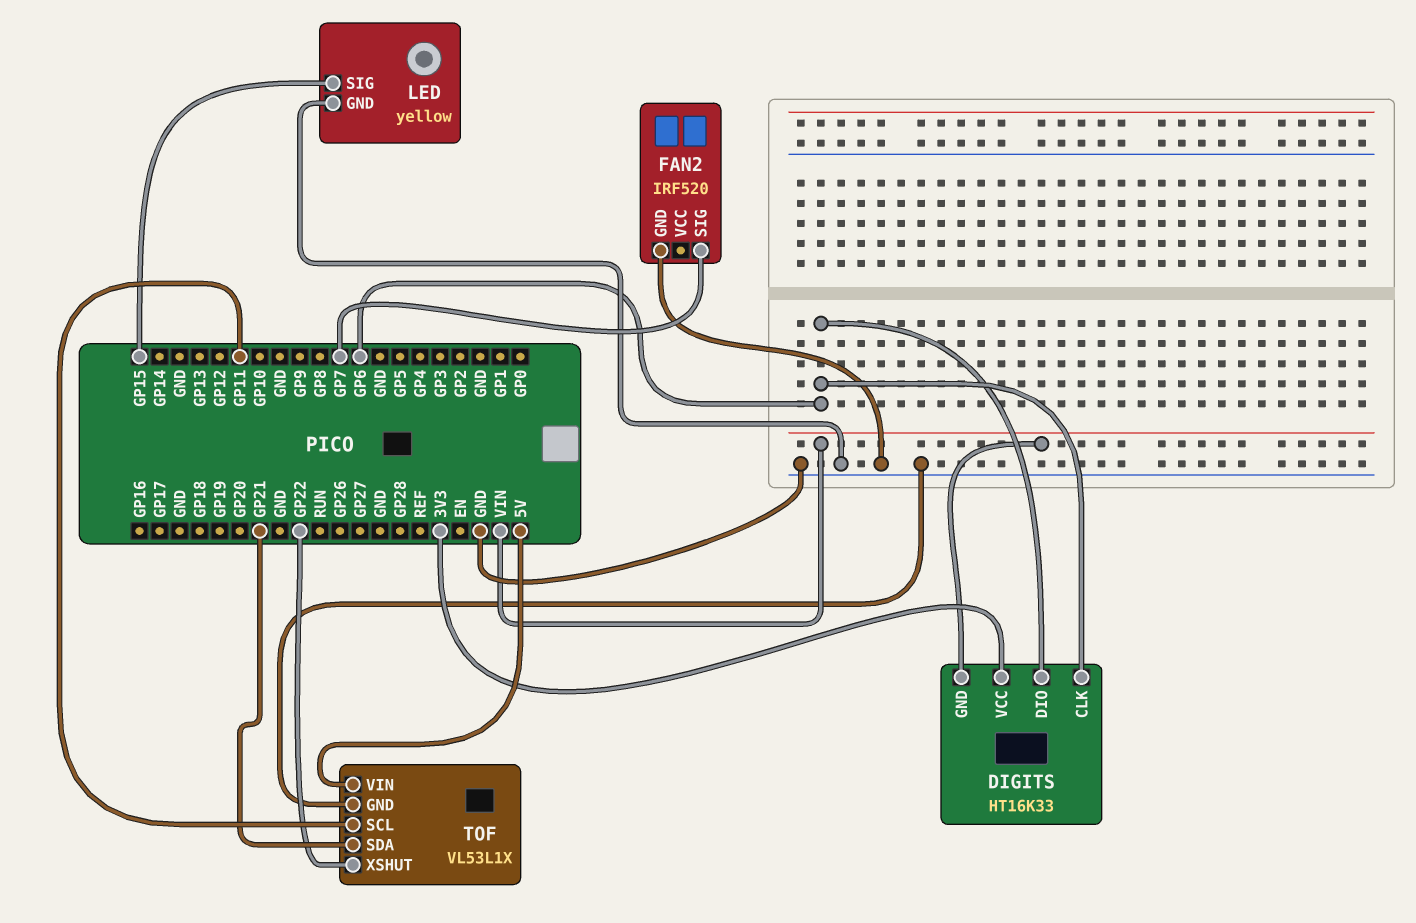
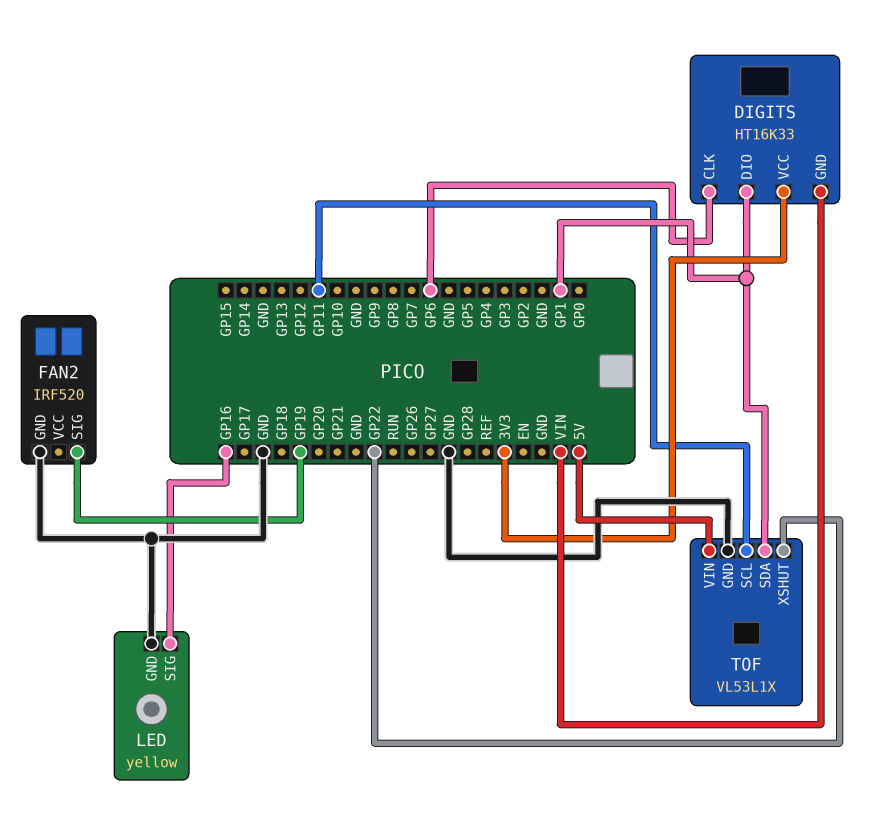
DIGITS pin DIO: GP6 -> GP1
FAN2 pin SIG: GP7 -> GP19
LED pin SIG: GP15 -> GP16
TOF pin SDA: GP21 -> GP1

